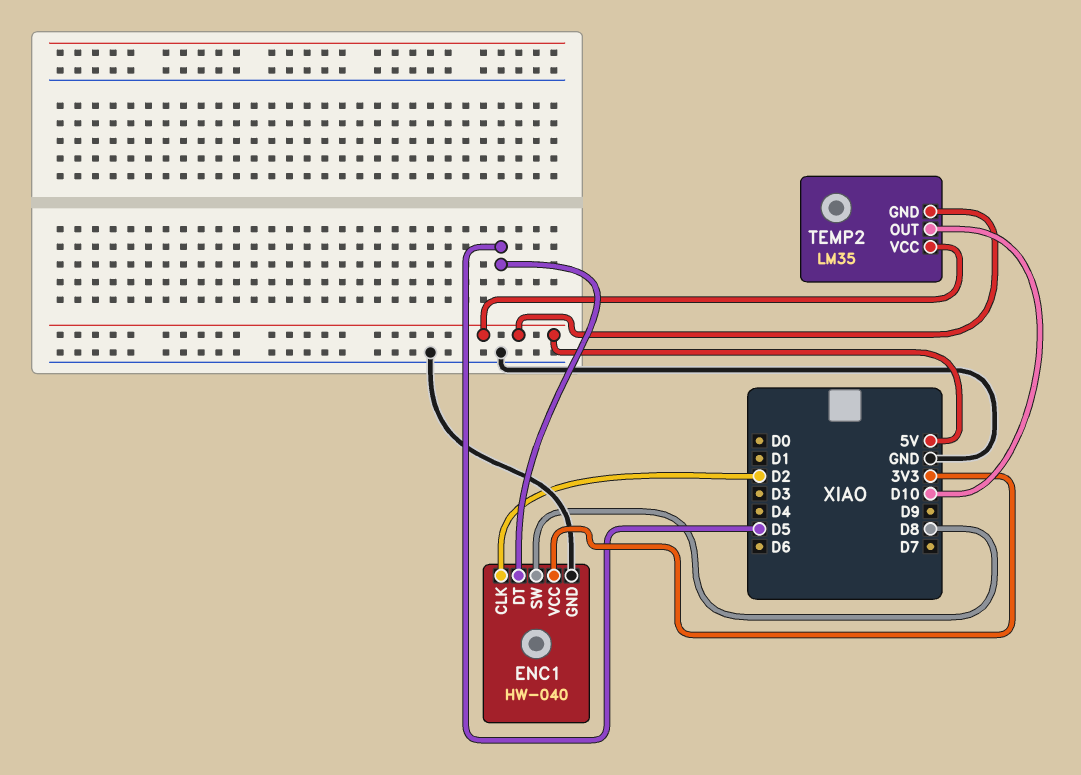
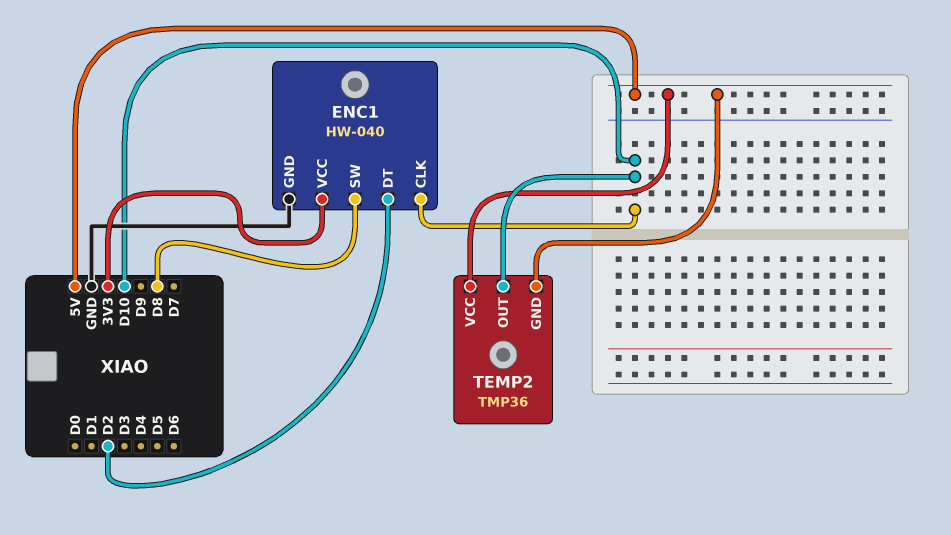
ENC1 pin CLK: D2 -> D10
ENC1 pin DT: D5 -> D2
TEMP2: LM35 -> TMP36

